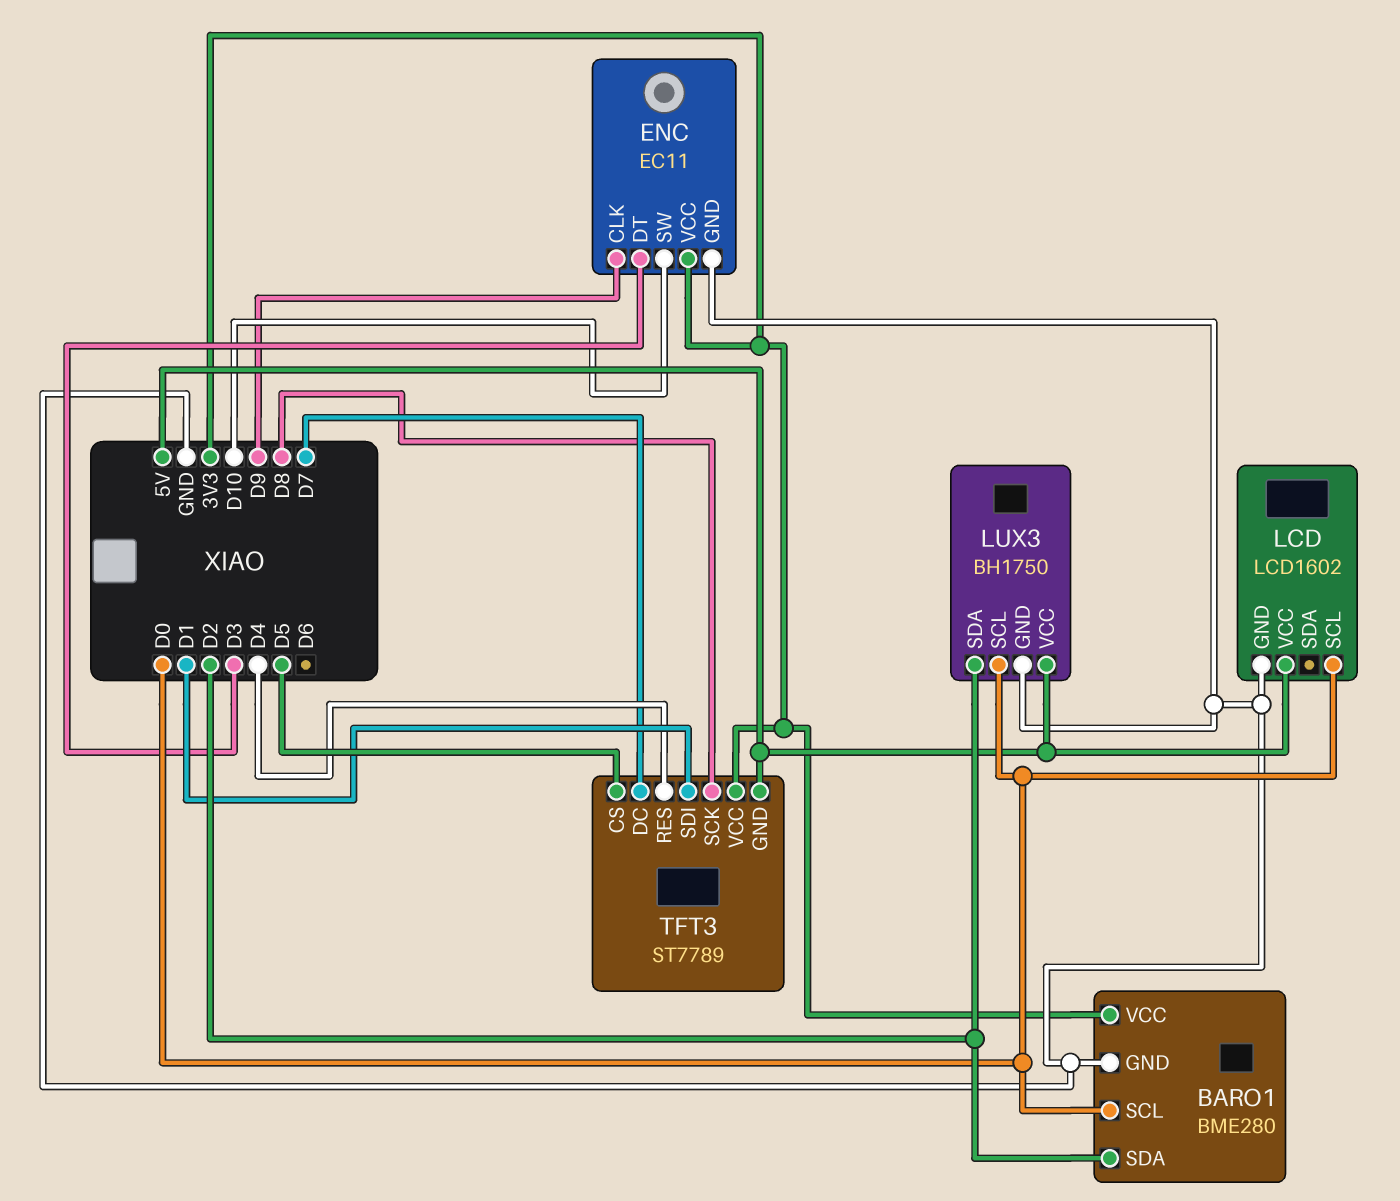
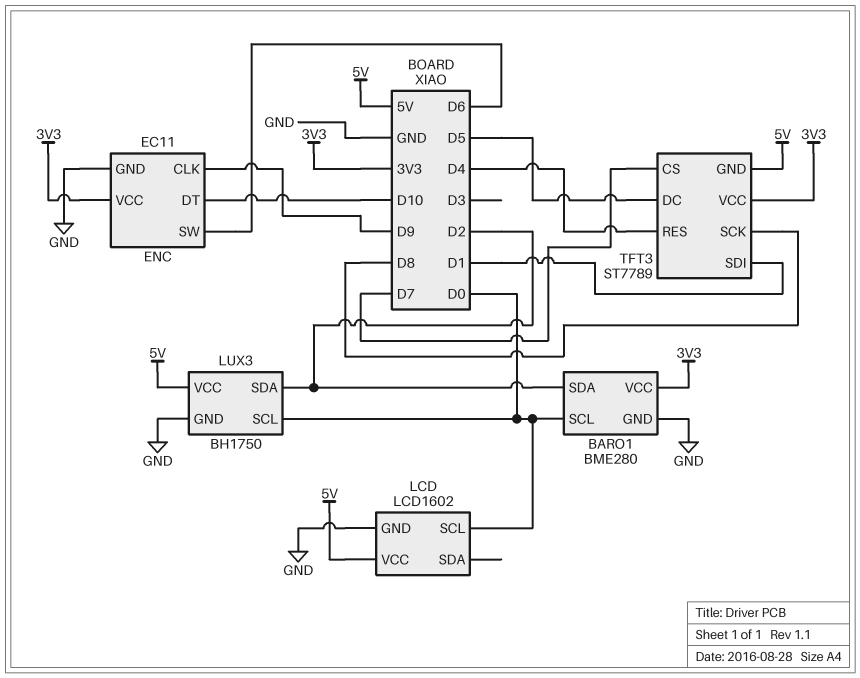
ENC pin DT: D3 -> D10
ENC pin SW: D10 -> D6
TFT3 pin CS: D5 -> D7
TFT3 pin DC: D7 -> D5

